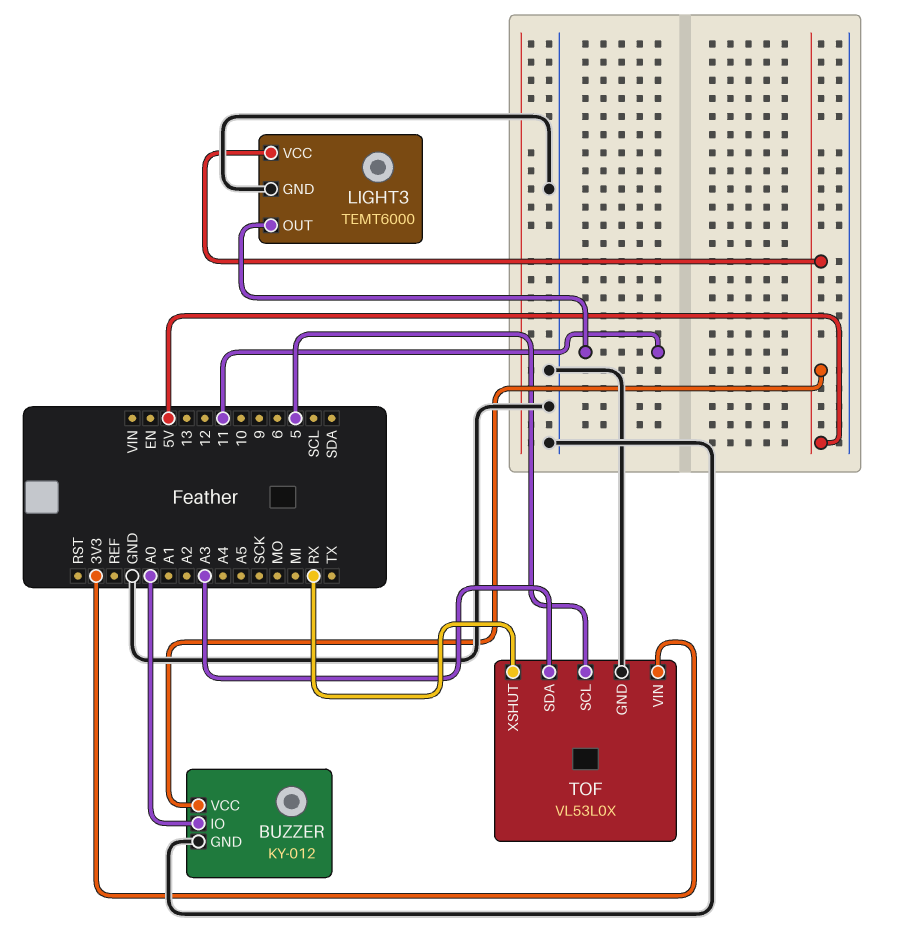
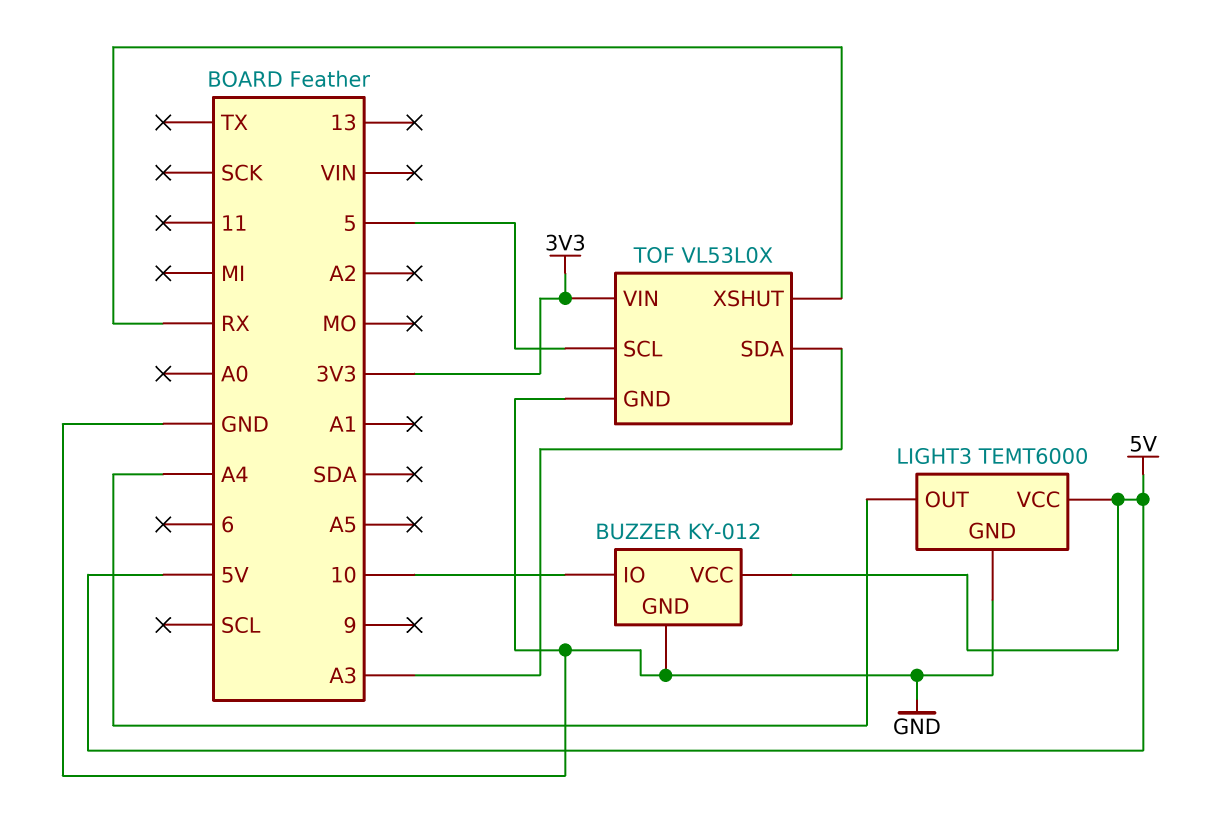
BUZZER pin IO: A0 -> 10
LIGHT3 pin OUT: 11 -> A4

